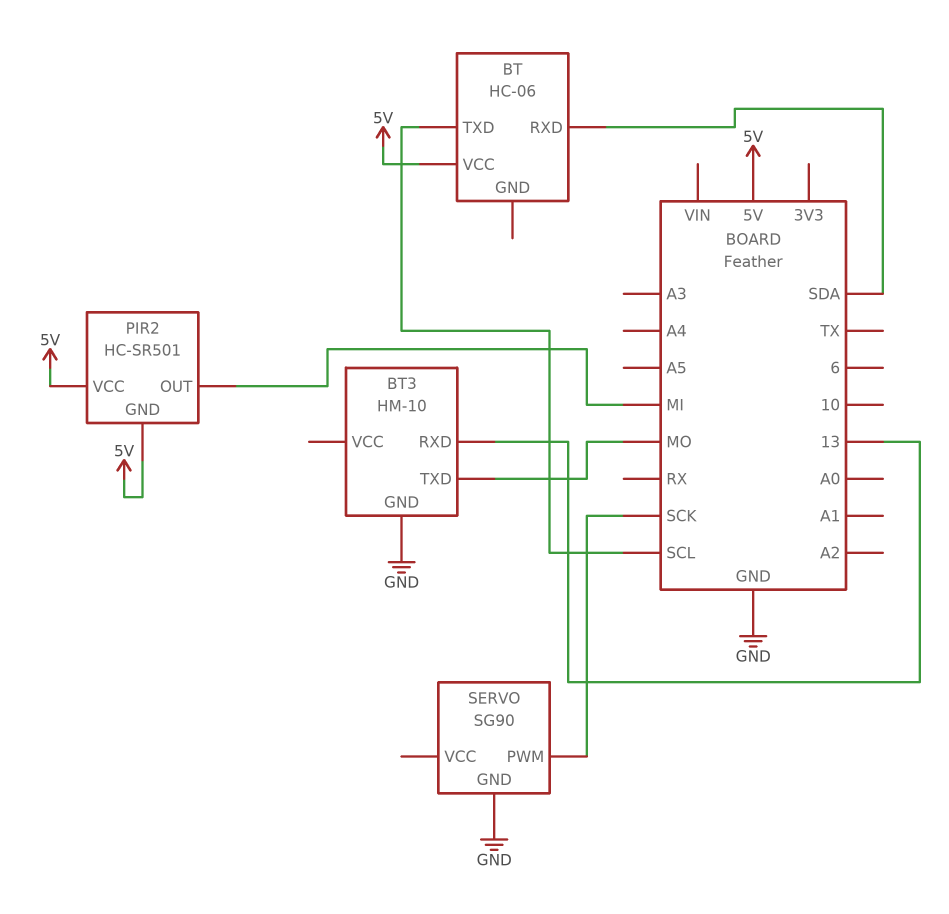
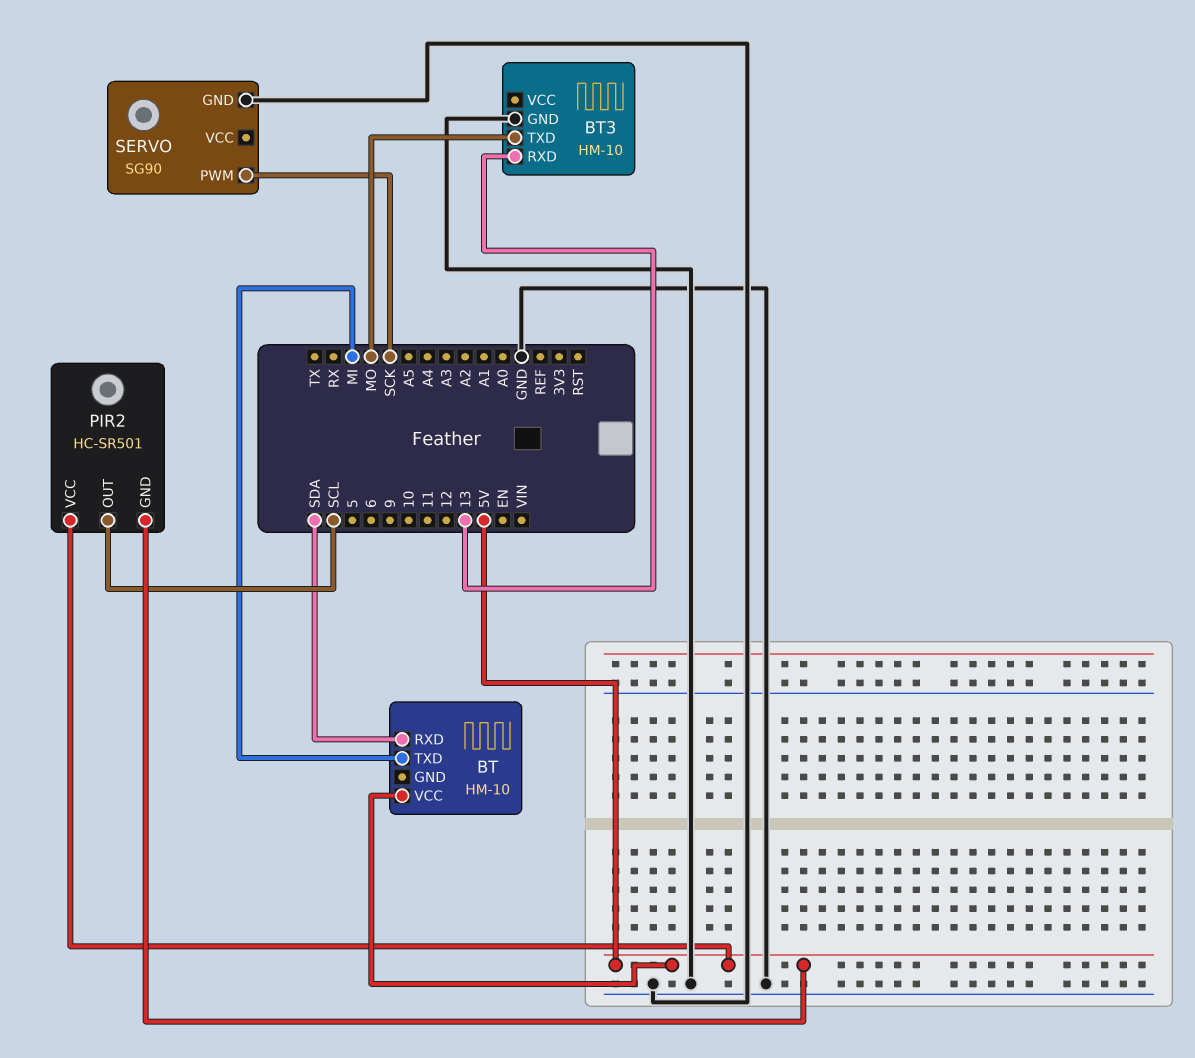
BT: HC-06 -> HM-10
BT pin TXD: SCL -> MI
PIR2 pin OUT: MI -> SCL

